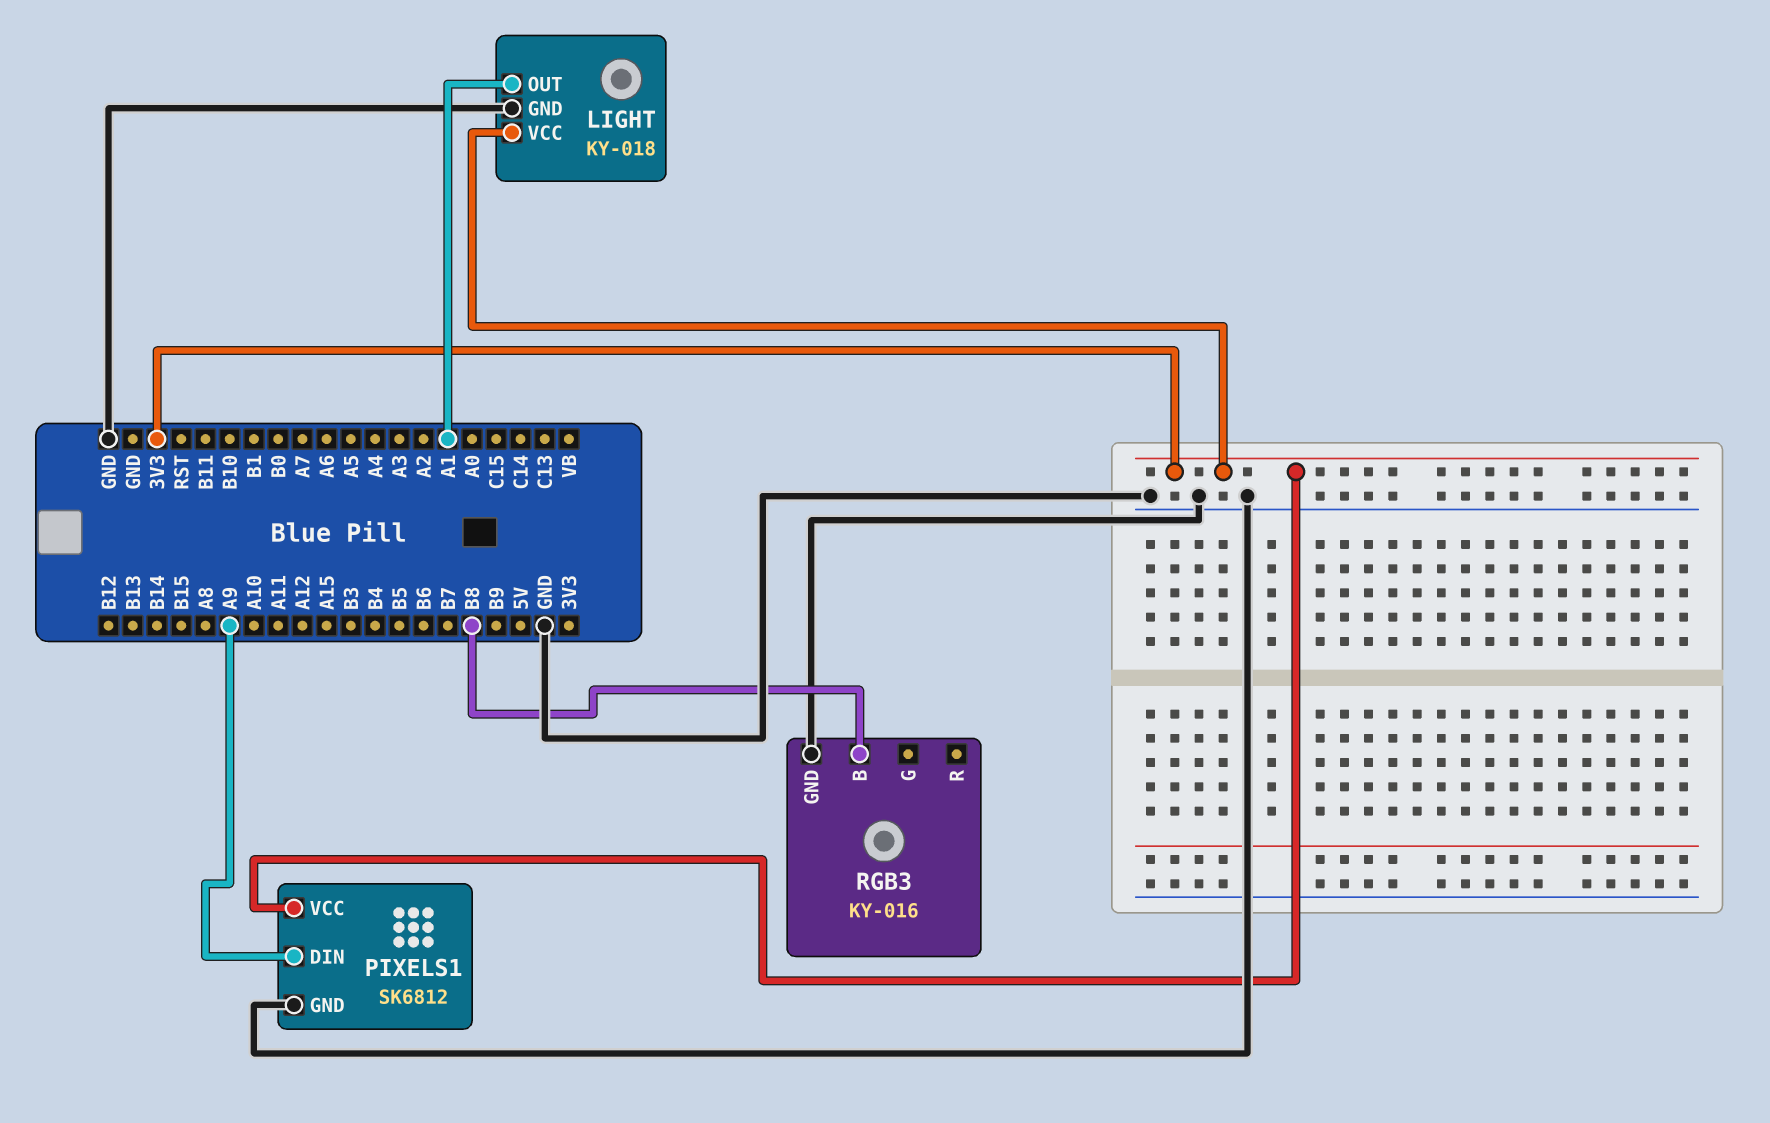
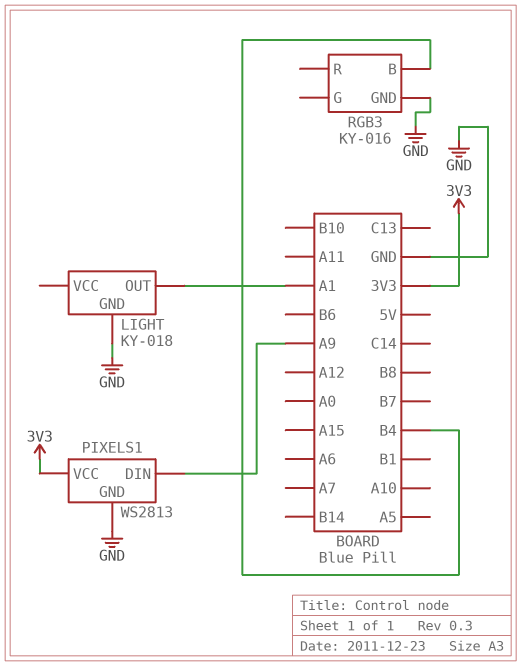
LIGHT pin VCC: 3V3 -> none
PIXELS1: SK6812 -> WS2813
RGB3 pin B: B8 -> B4

